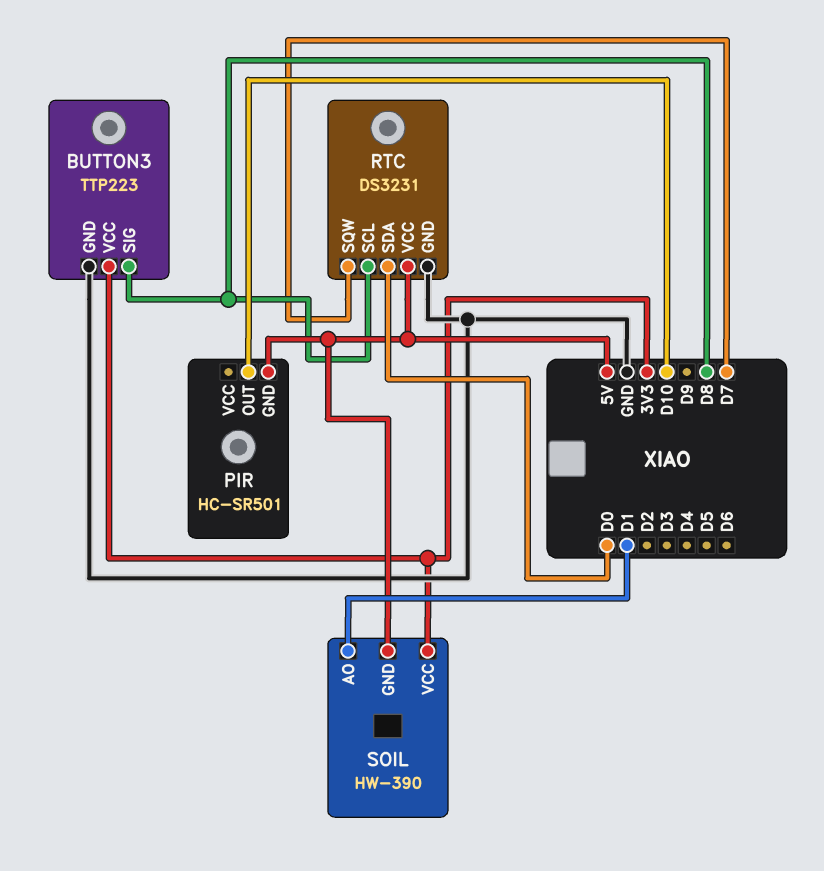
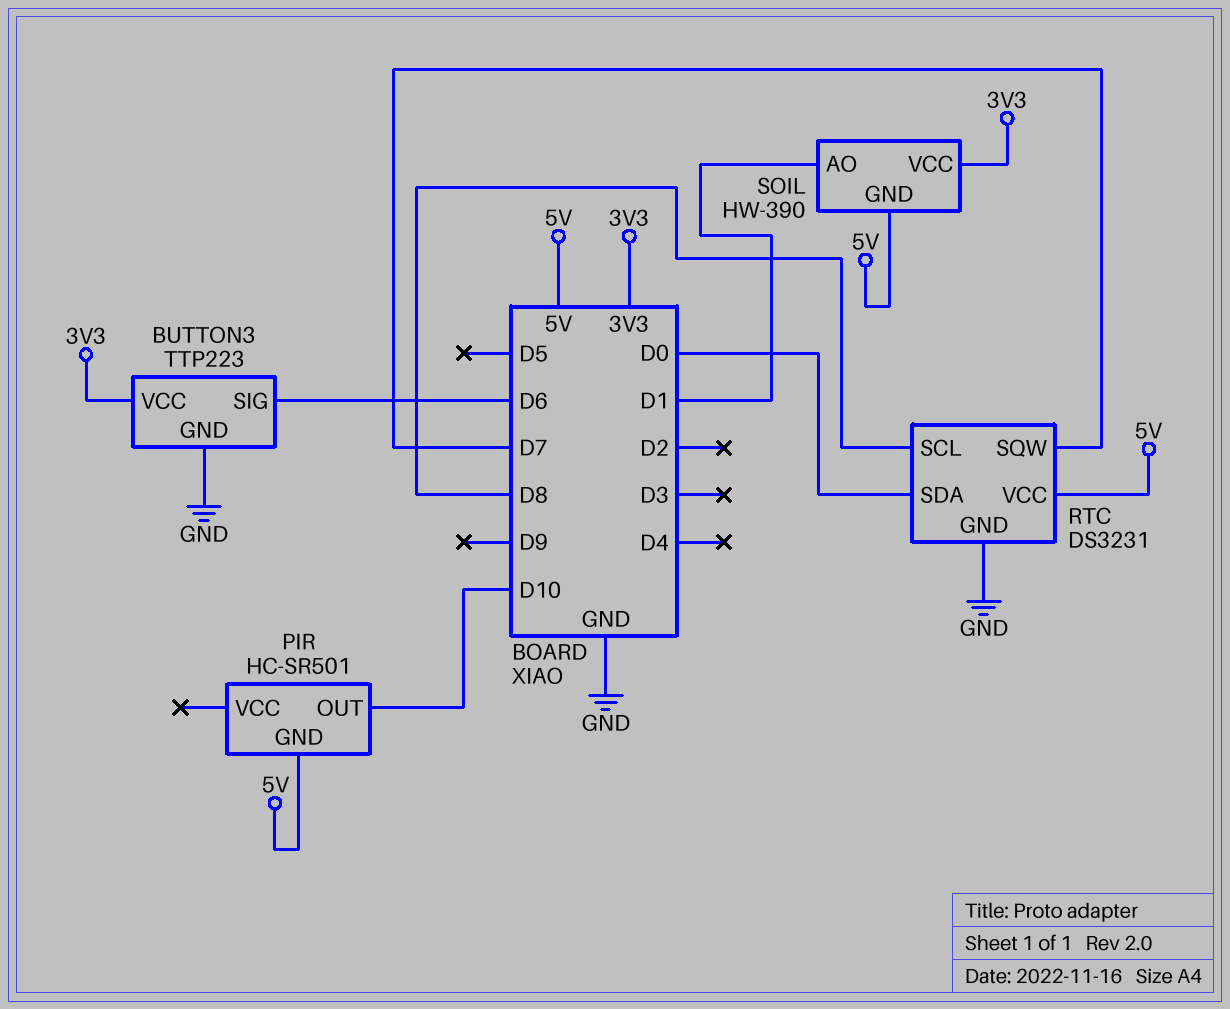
BUTTON3 pin SIG: D8 -> D6

